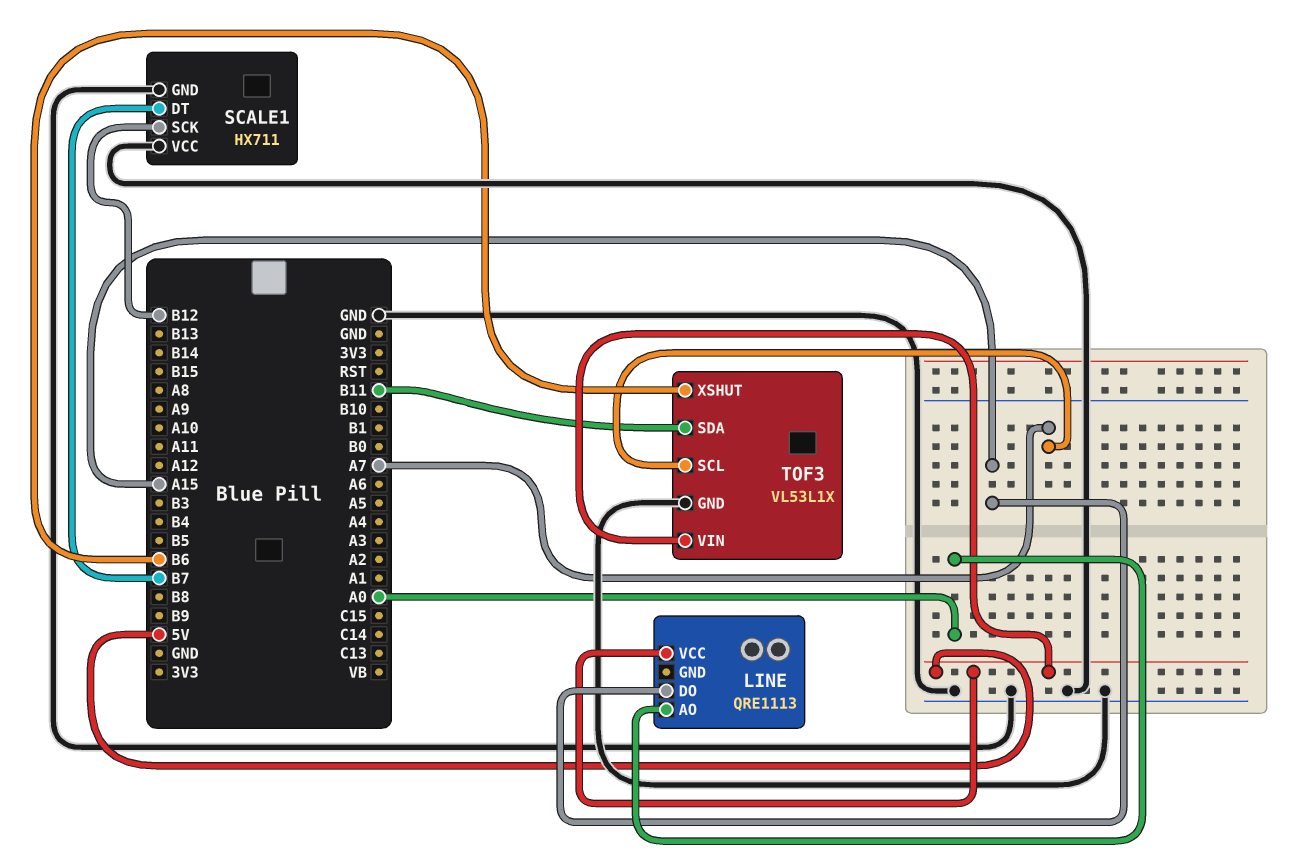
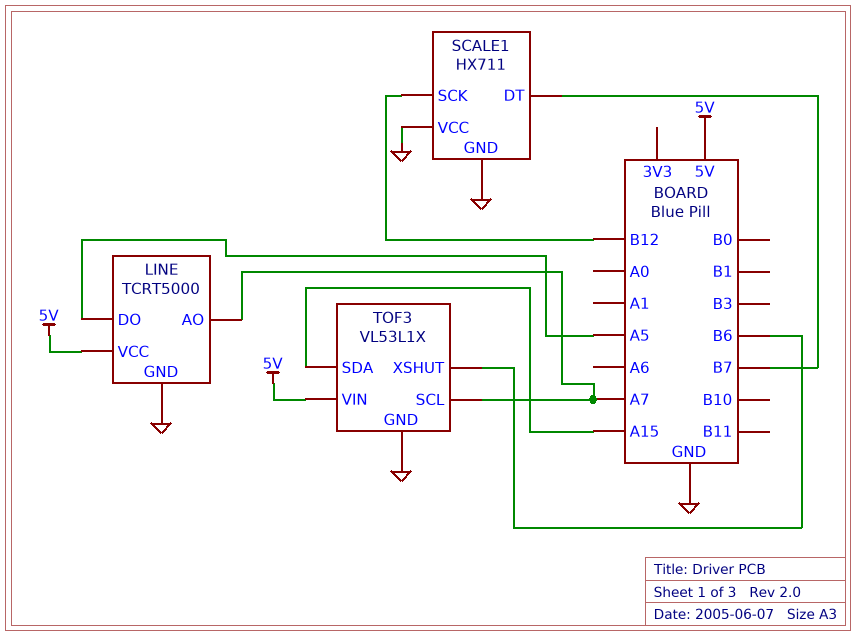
LINE: QRE1113 -> TCRT5000
LINE pin AO: A0 -> A7
LINE pin DO: A15 -> A5
LINE pin GND: none -> GND
TOF3 pin SDA: B11 -> A15

